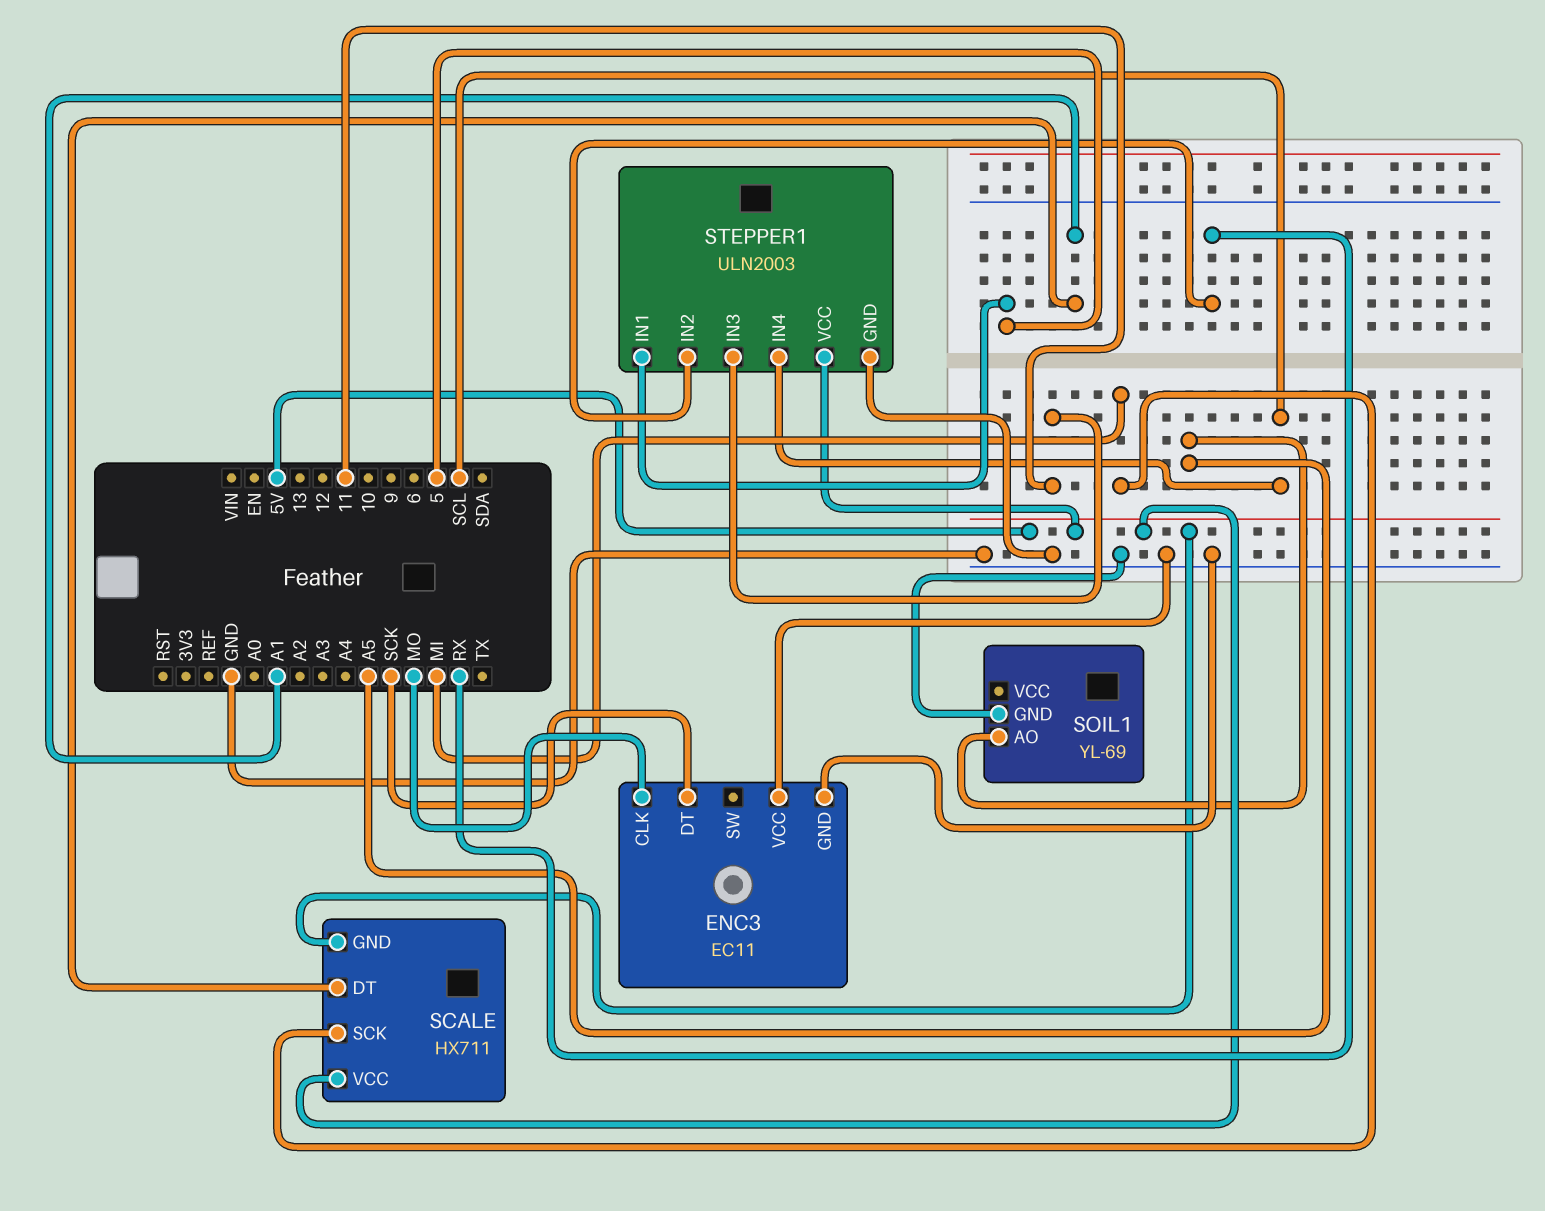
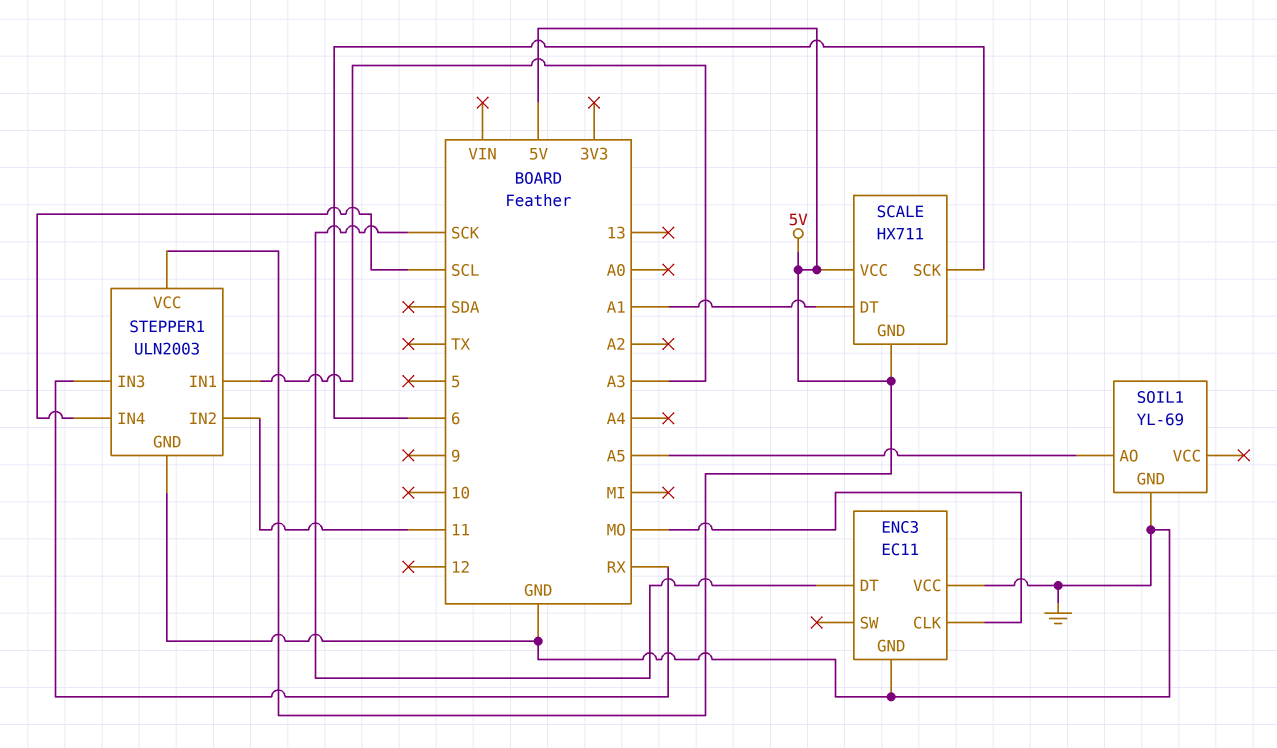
SCALE pin SCK: MI -> 6
STEPPER1 pin IN1: 5 -> A3
STEPPER1 pin IN2: RX -> 11
STEPPER1 pin IN3: 11 -> RX

